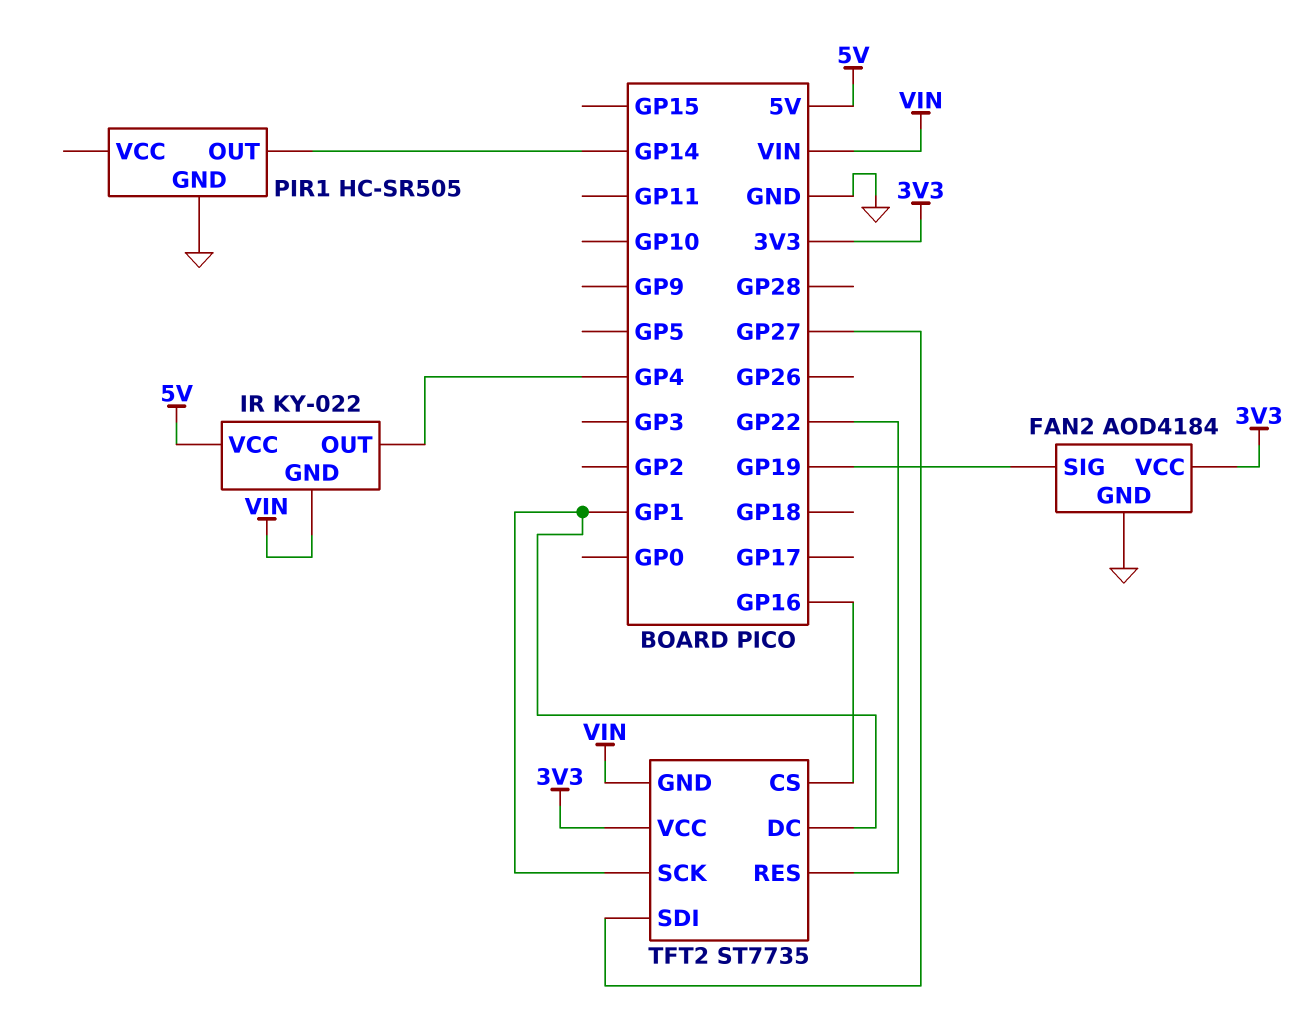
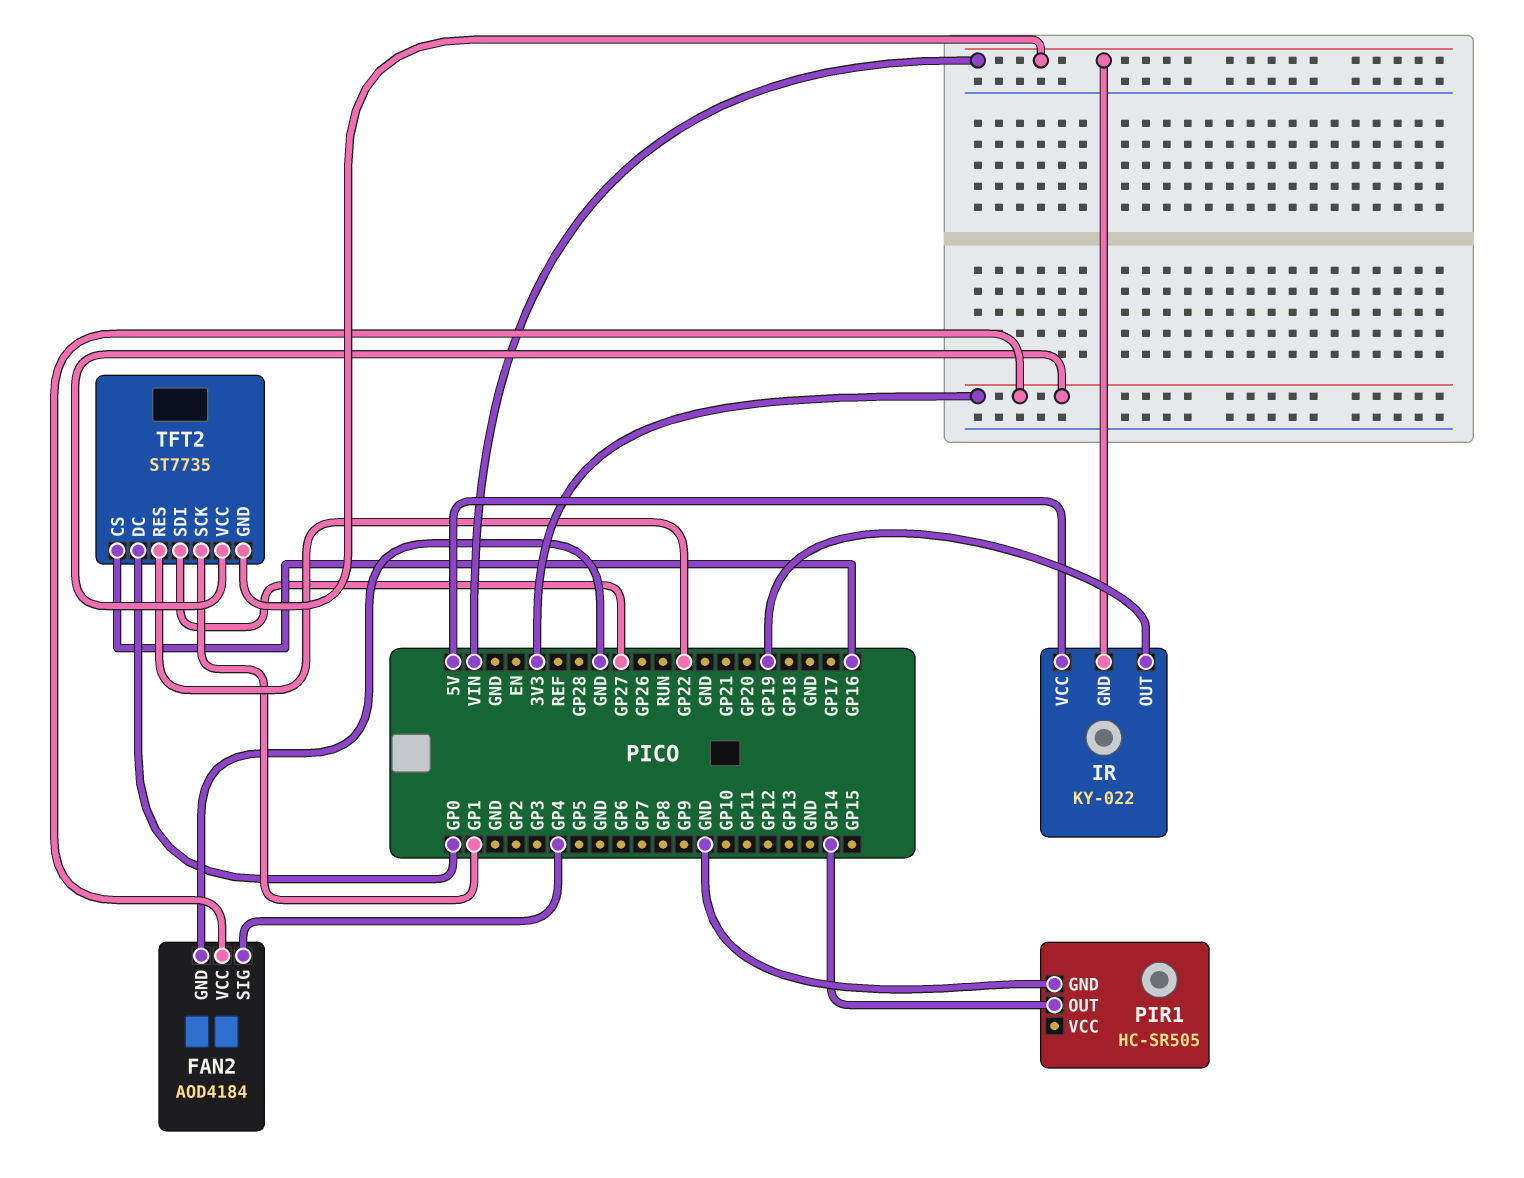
FAN2 pin SIG: GP19 -> GP4
IR pin OUT: GP4 -> GP19
TFT2 pin DC: GP1 -> GP0

